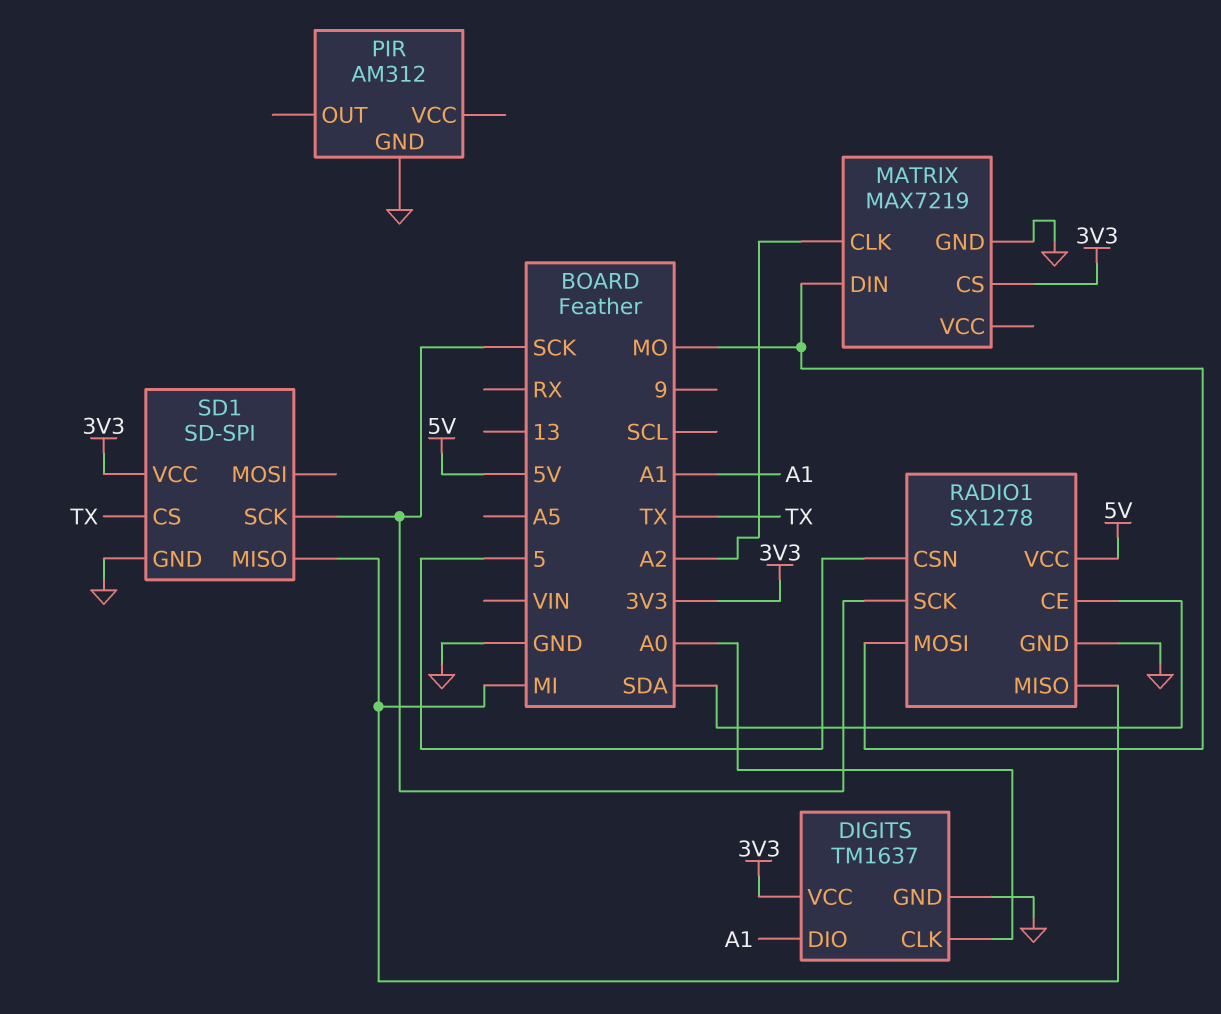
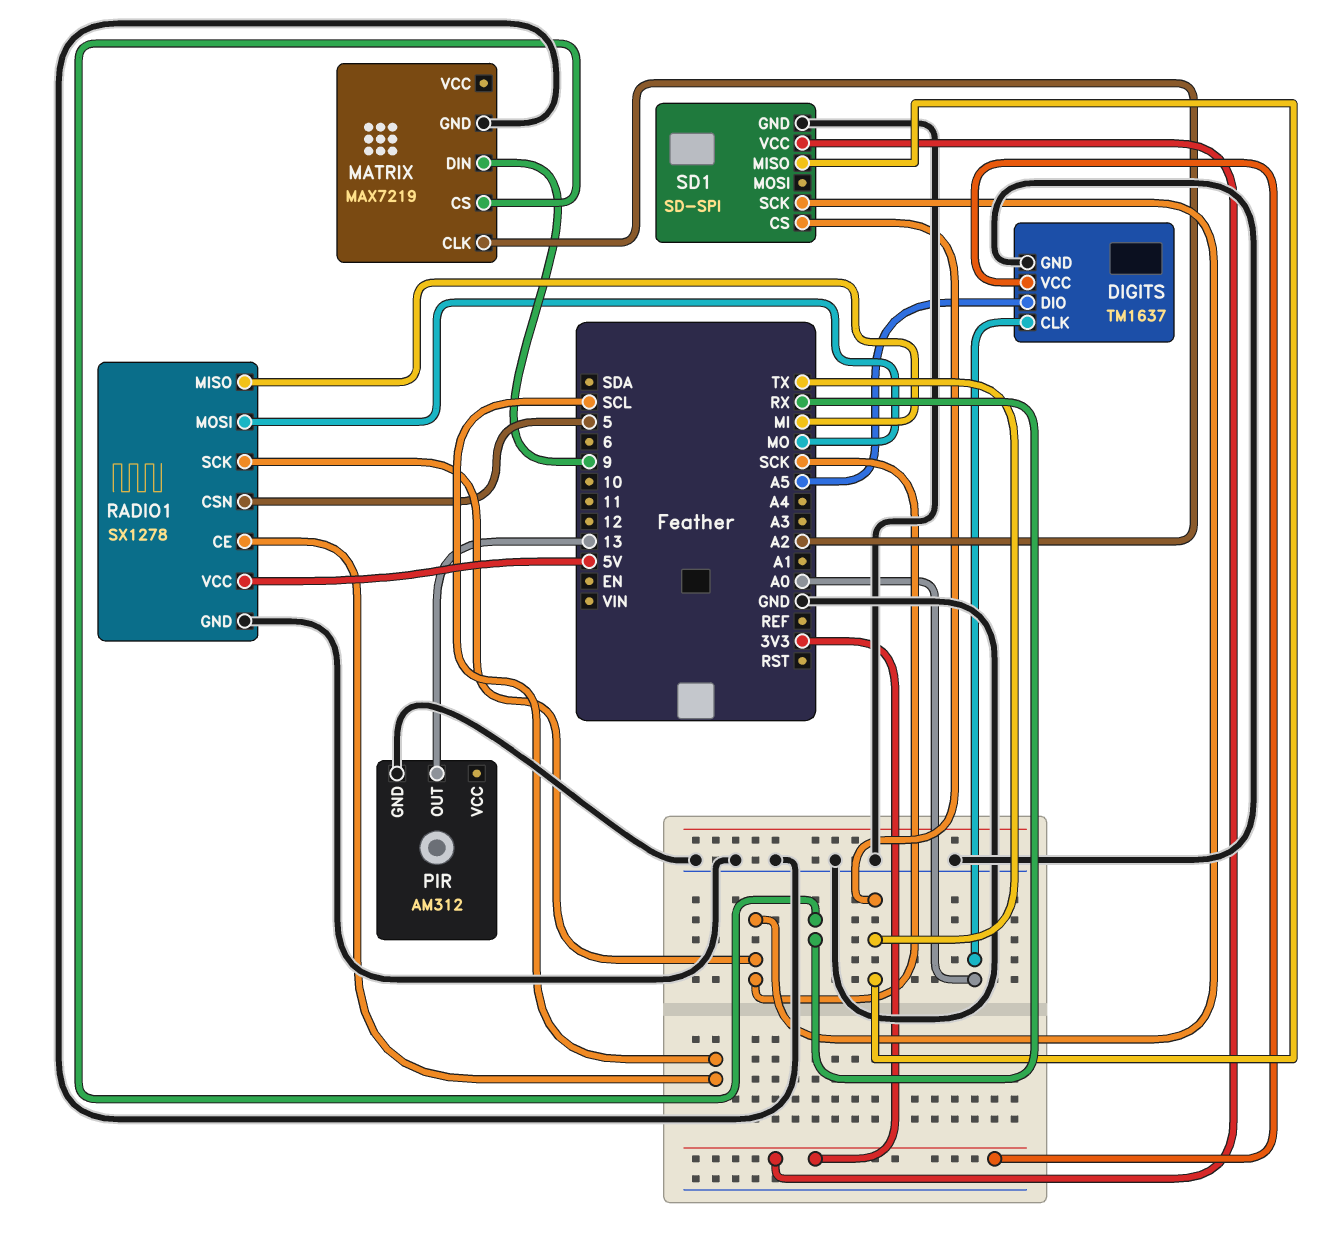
DIGITS pin DIO: A1 -> A5
MATRIX pin CS: 3V3 -> RX
MATRIX pin DIN: MO -> 9
PIR pin OUT: none -> 13
RADIO1 pin CE: SDA -> SCL
SD1 pin MISO: MI -> TX

